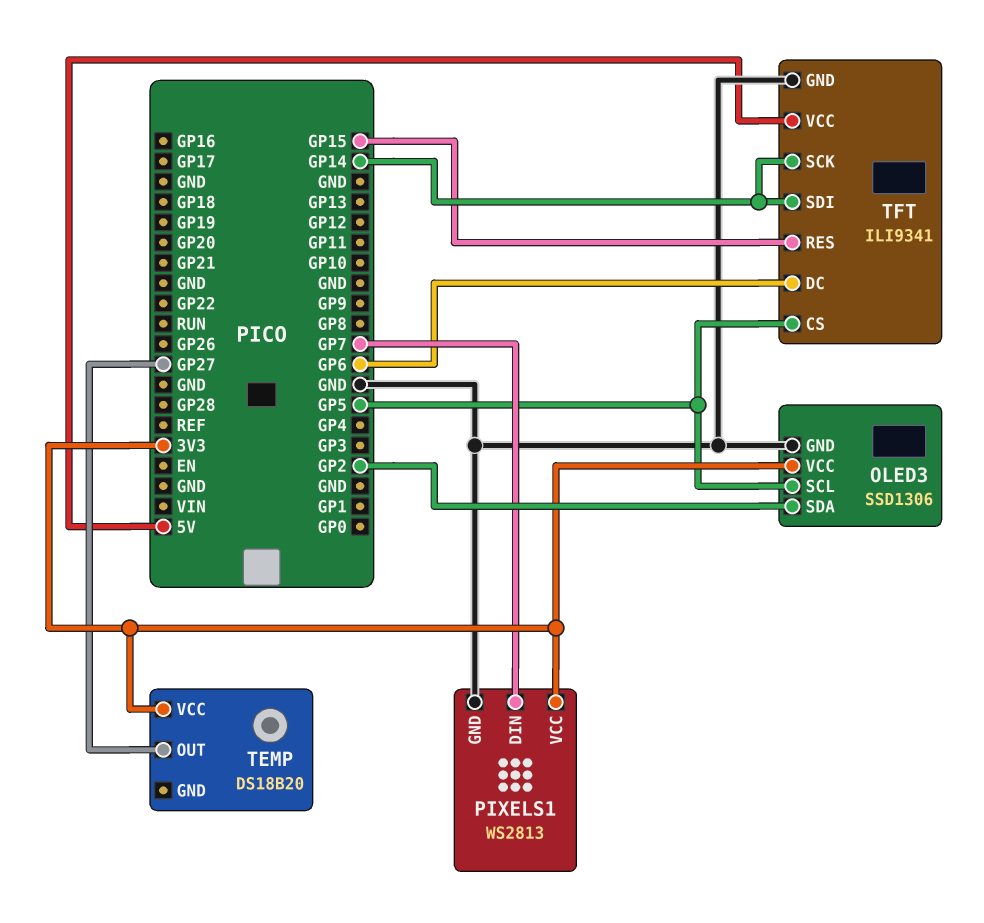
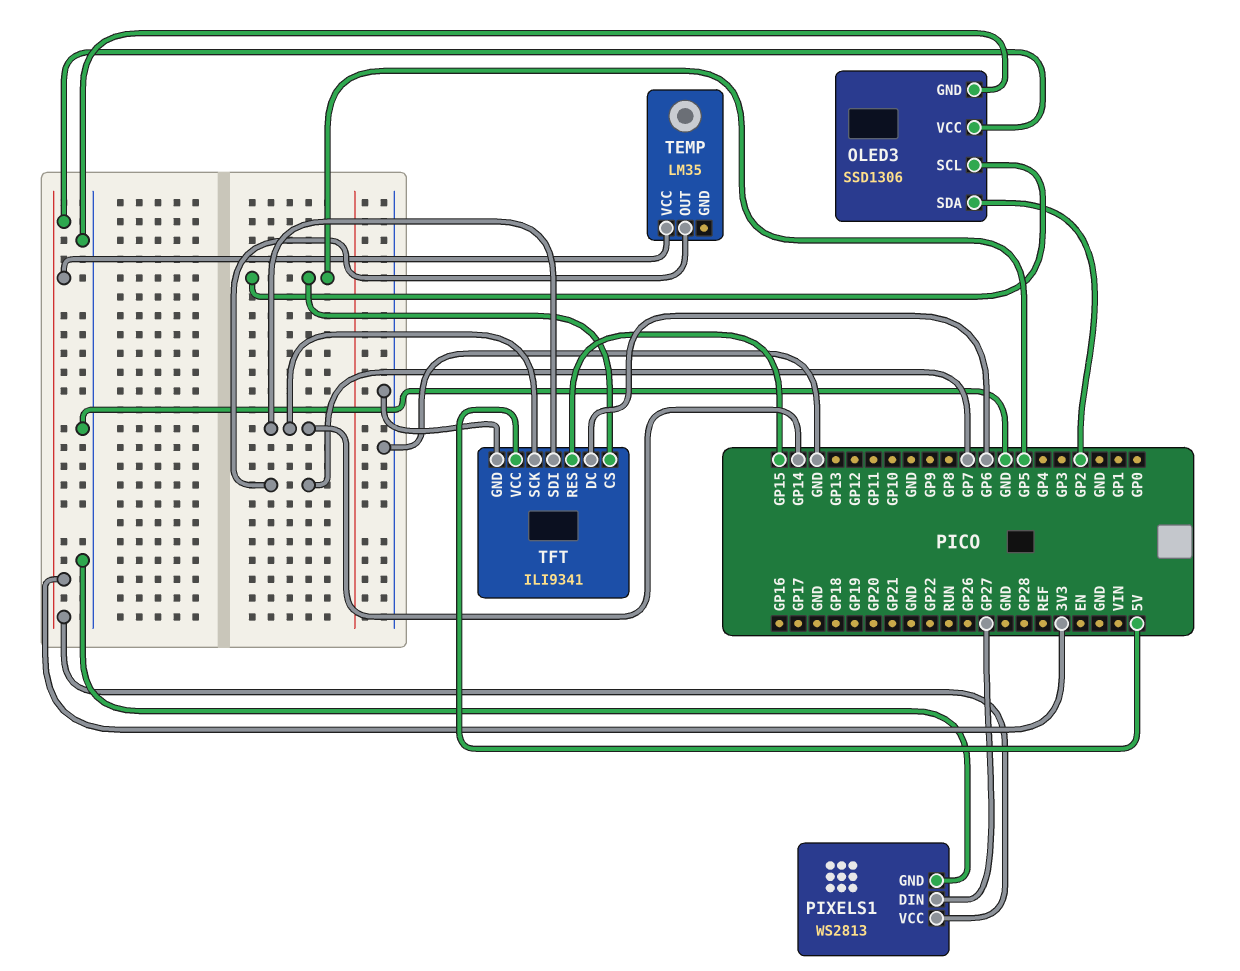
PIXELS1 pin DIN: GP7 -> GP27
TEMP: DS18B20 -> LM35
TEMP pin OUT: GP27 -> GP7

